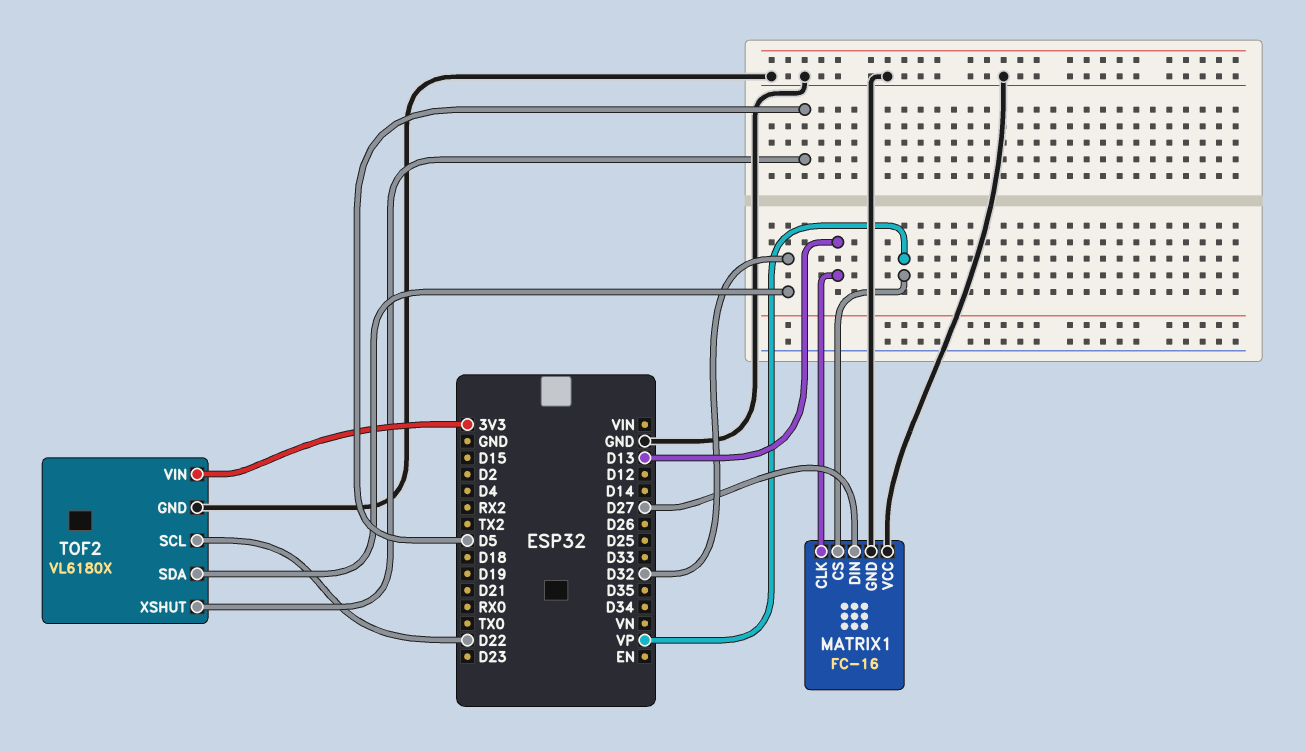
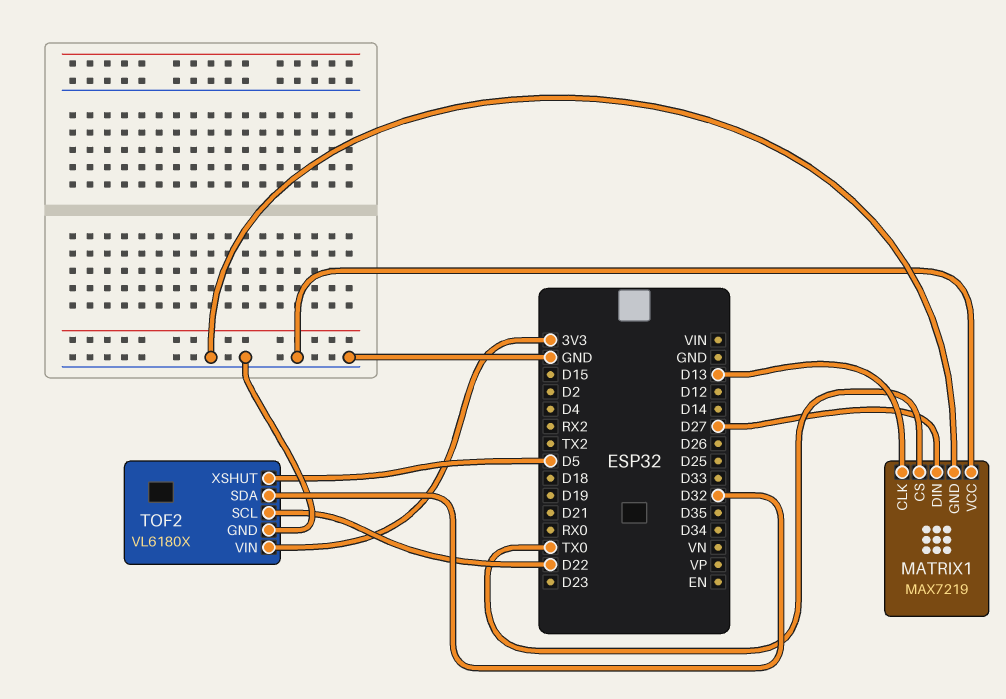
MATRIX1: FC-16 -> MAX7219
MATRIX1 pin CS: VP -> TX0

